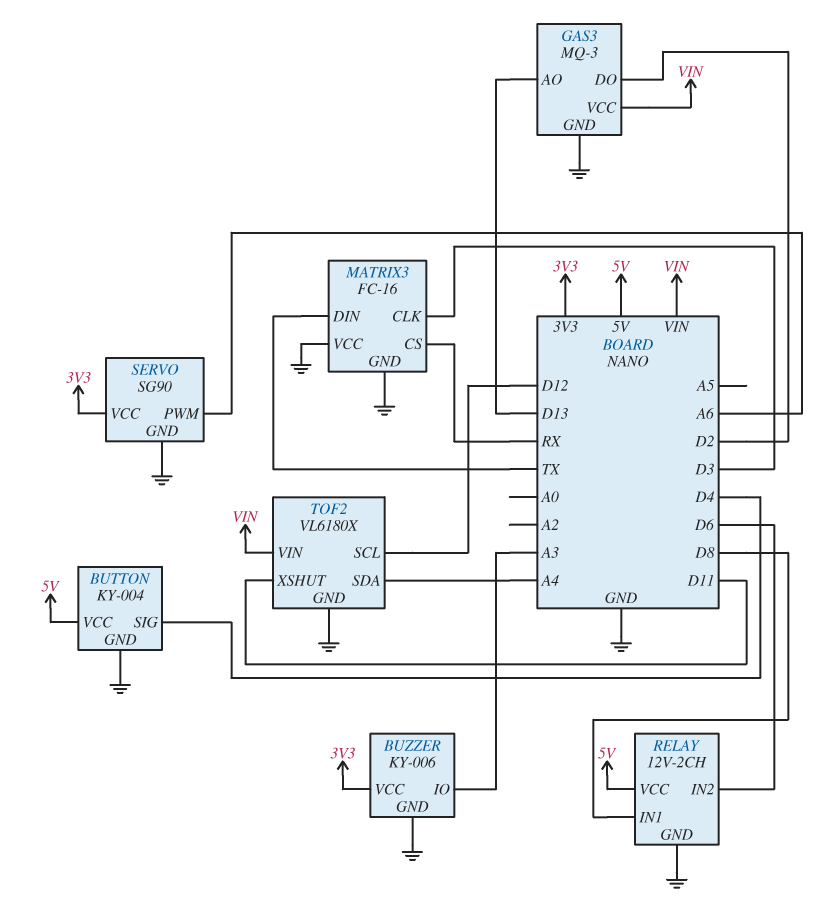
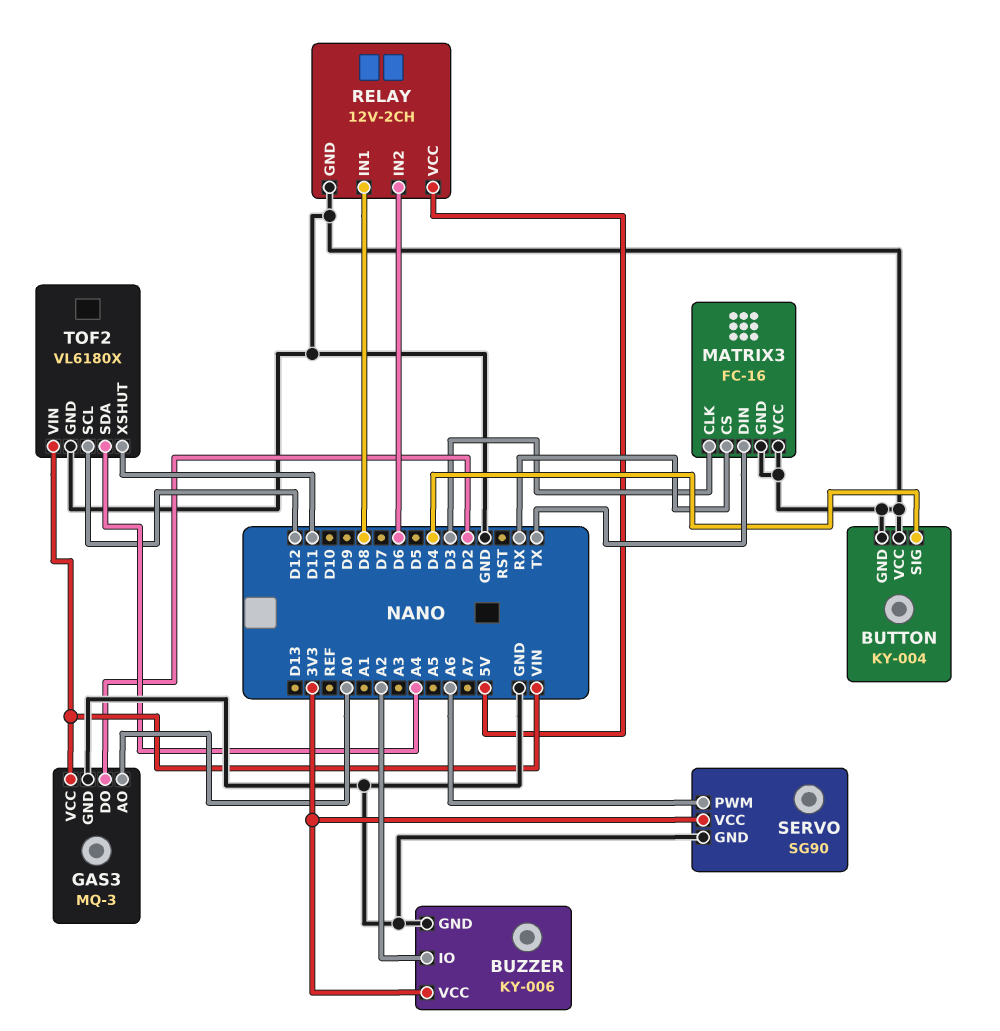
BUTTON pin VCC: 5V -> GND
BUZZER pin IO: A3 -> A2
GAS3 pin AO: D13 -> A0

